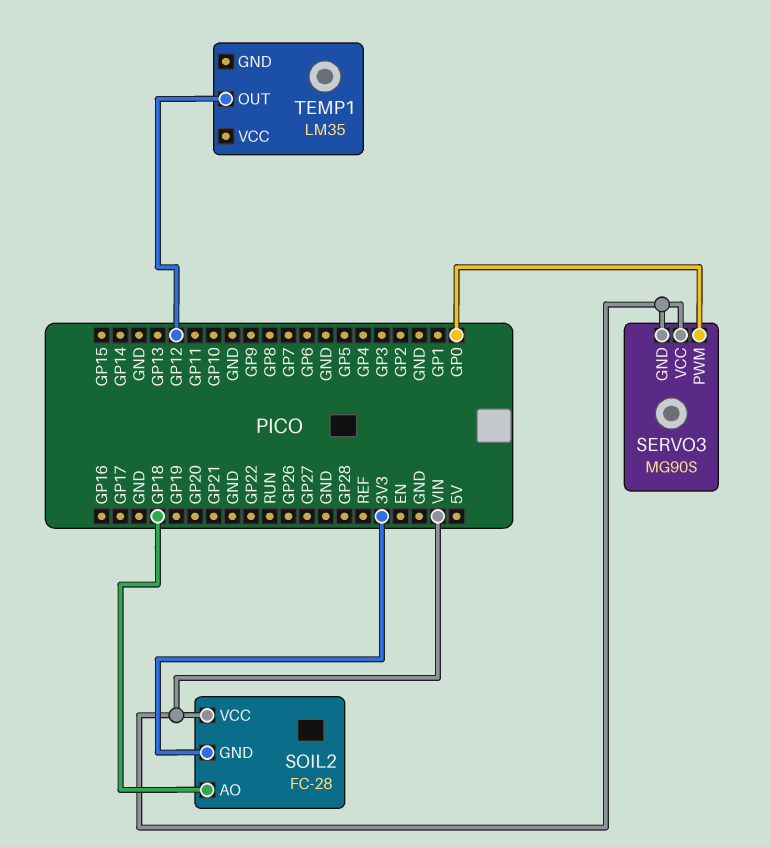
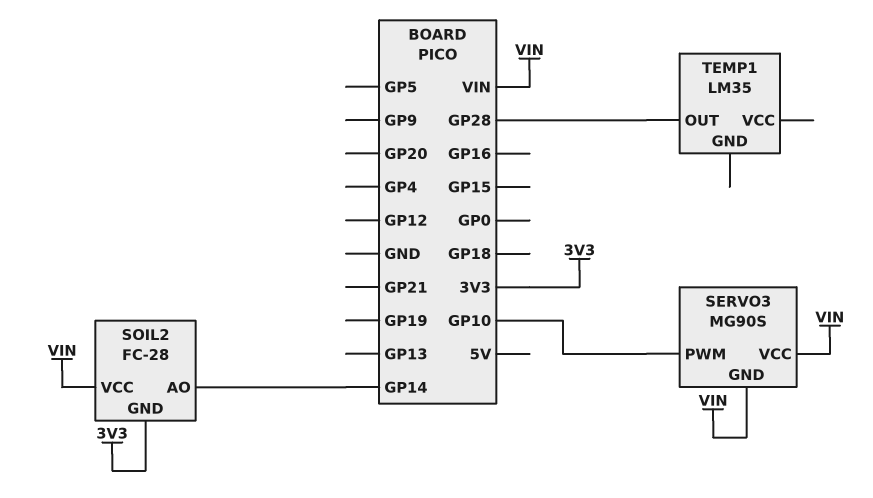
SERVO3 pin PWM: GP0 -> GP10
SOIL2 pin AO: GP18 -> GP14
TEMP1 pin OUT: GP12 -> GP28

